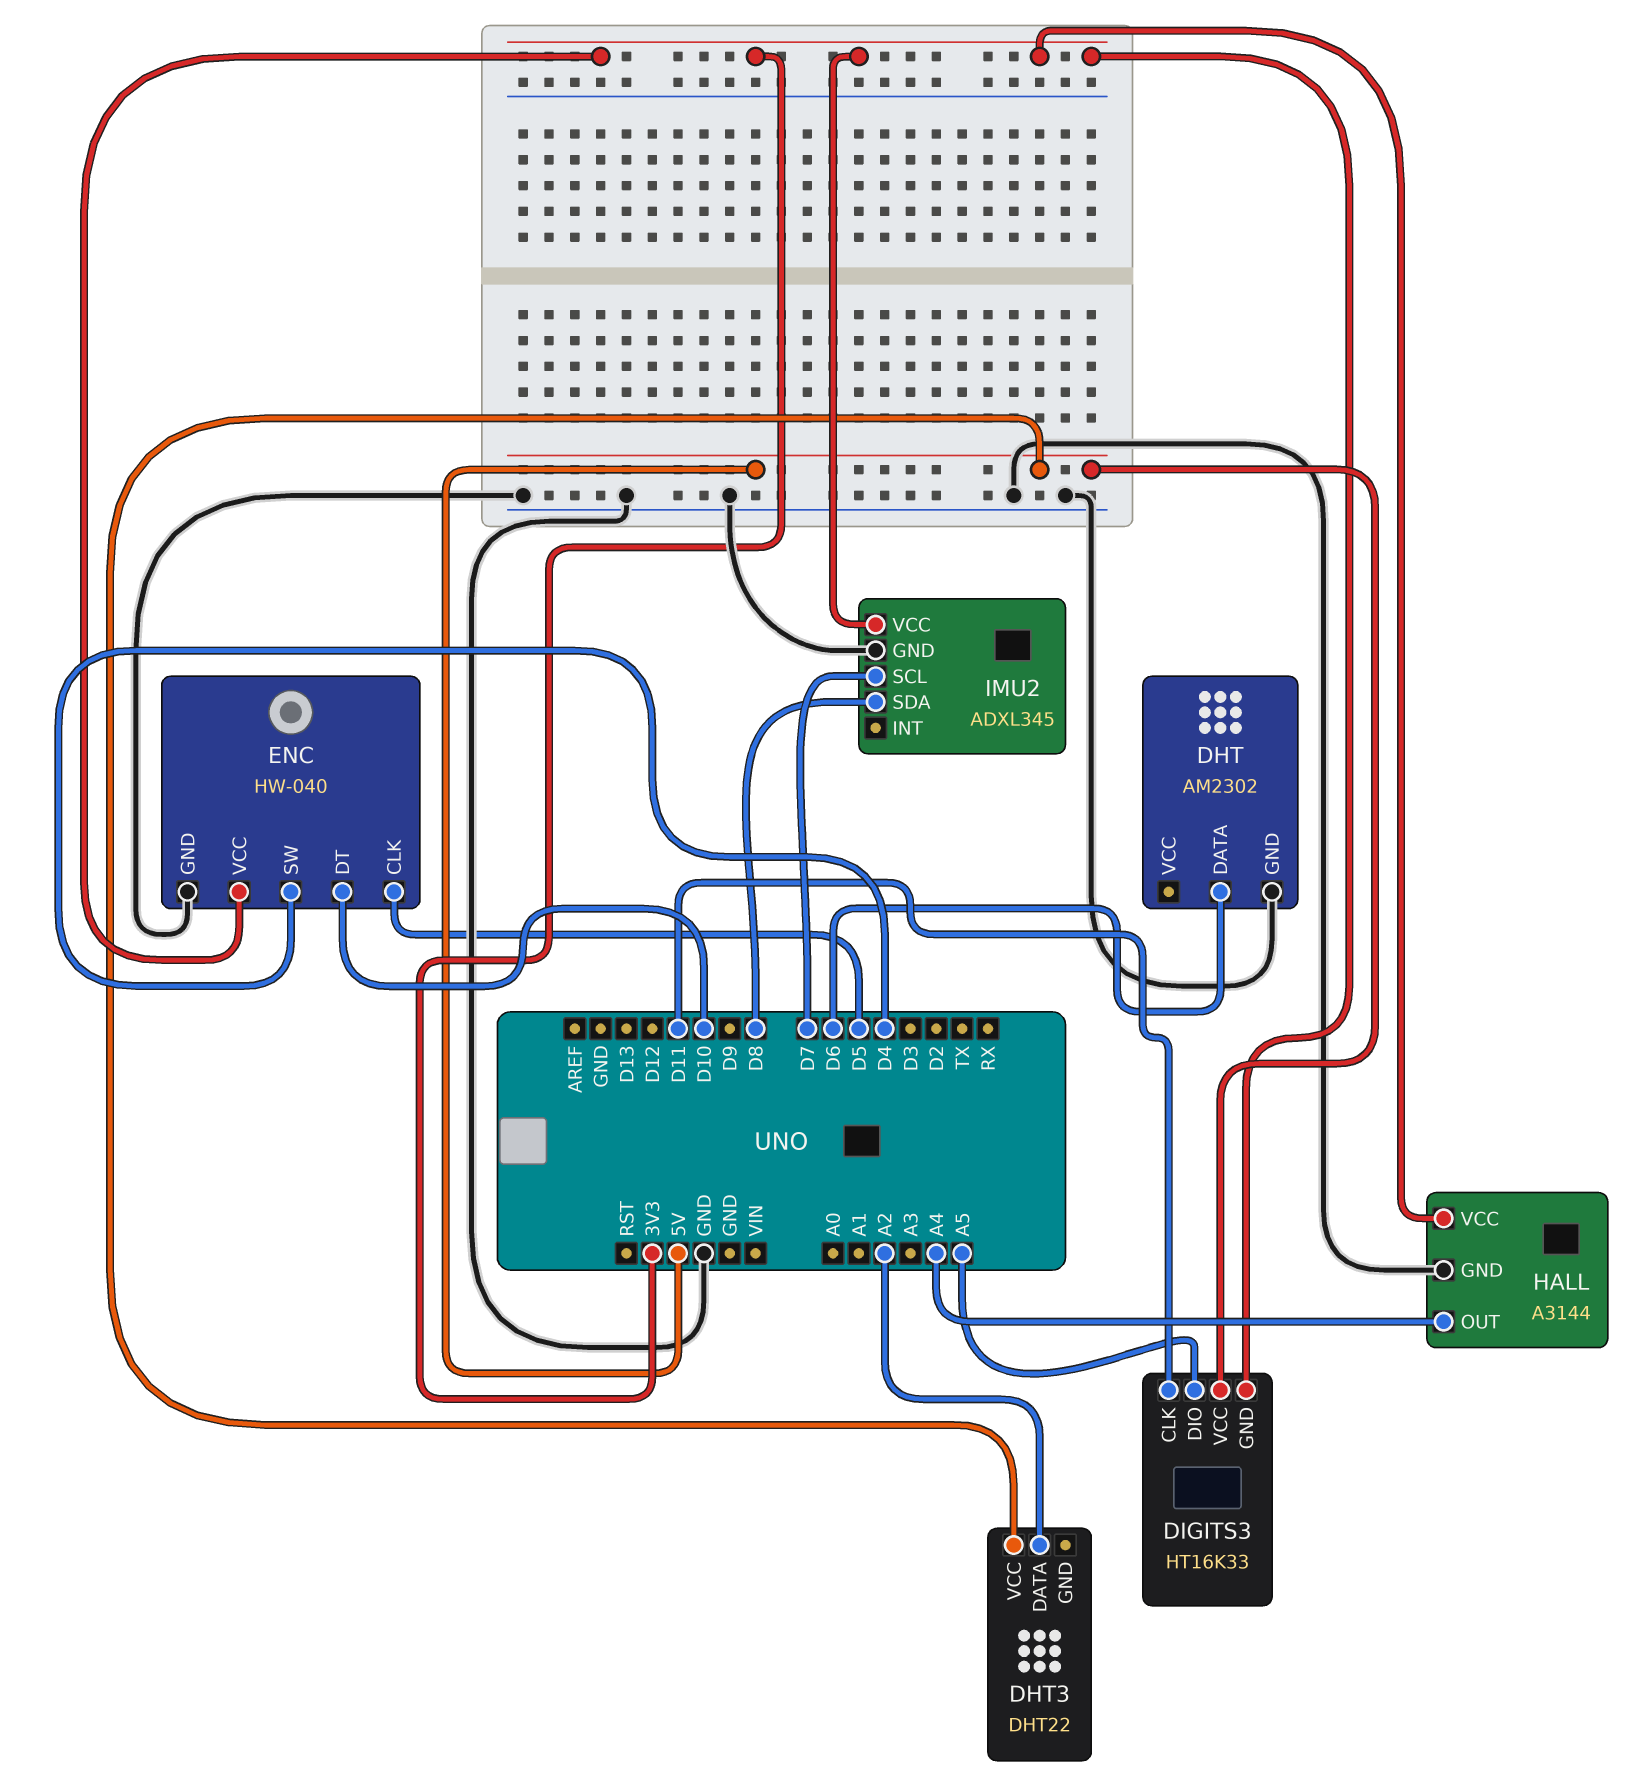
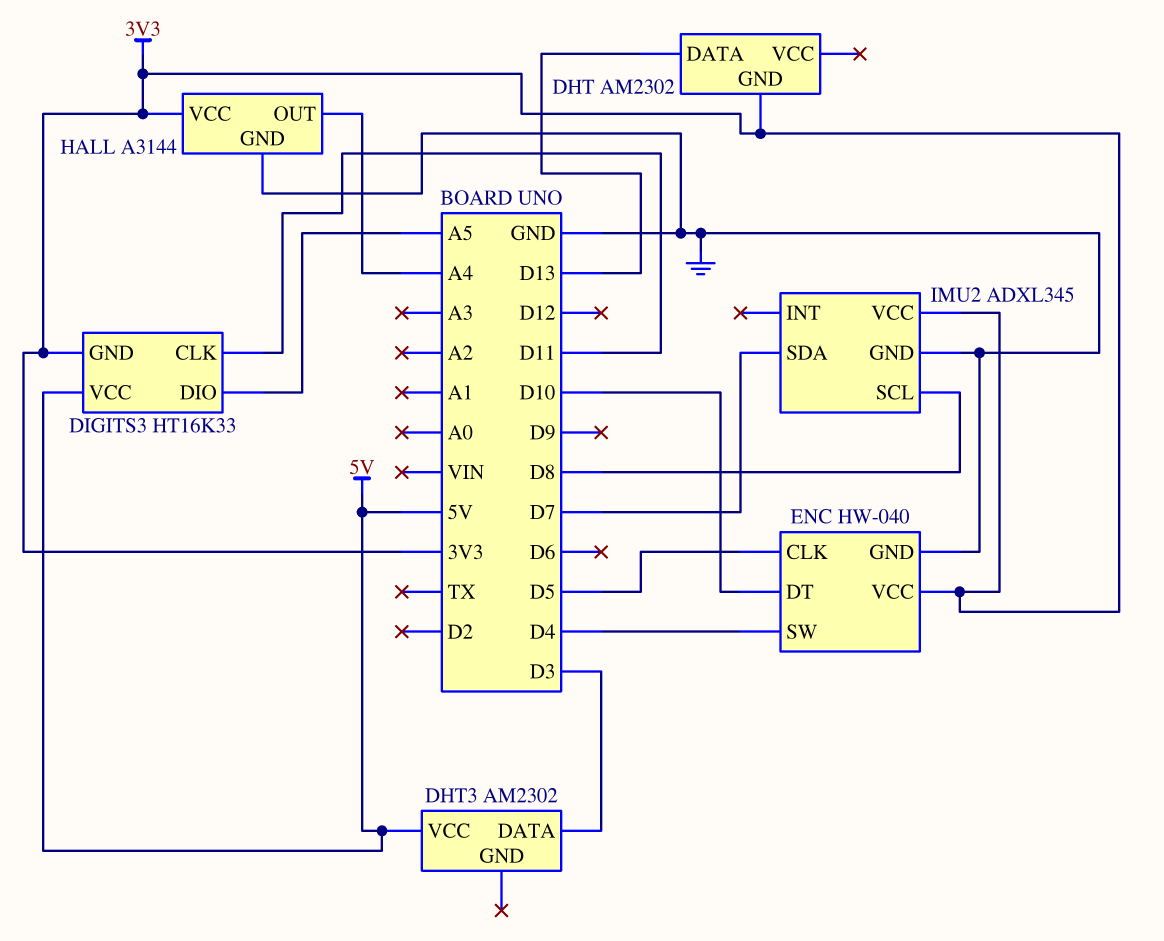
DHT pin DATA: D6 -> D13
DHT pin GND: GND -> 3V3
DHT3: DHT22 -> AM2302
DHT3 pin DATA: A2 -> D3
IMU2 pin SCL: D7 -> D8
IMU2 pin SDA: D8 -> D7

